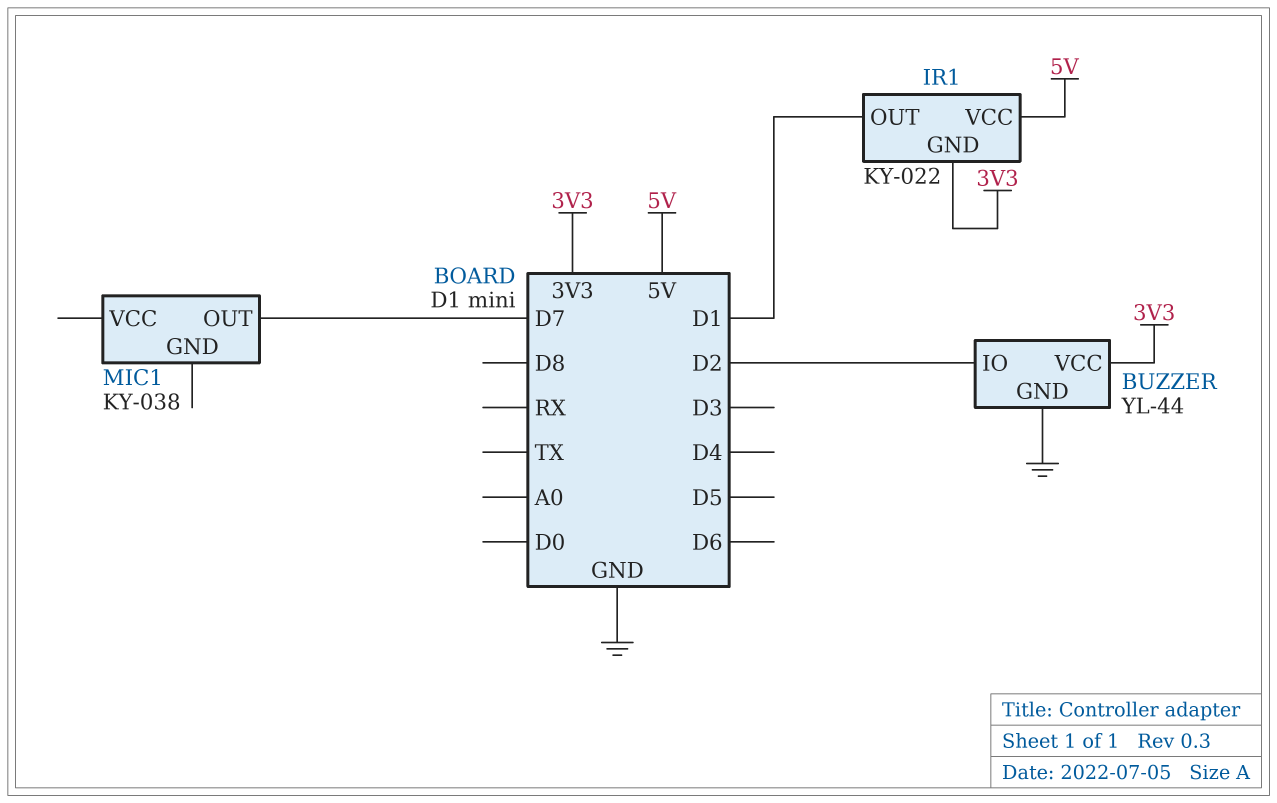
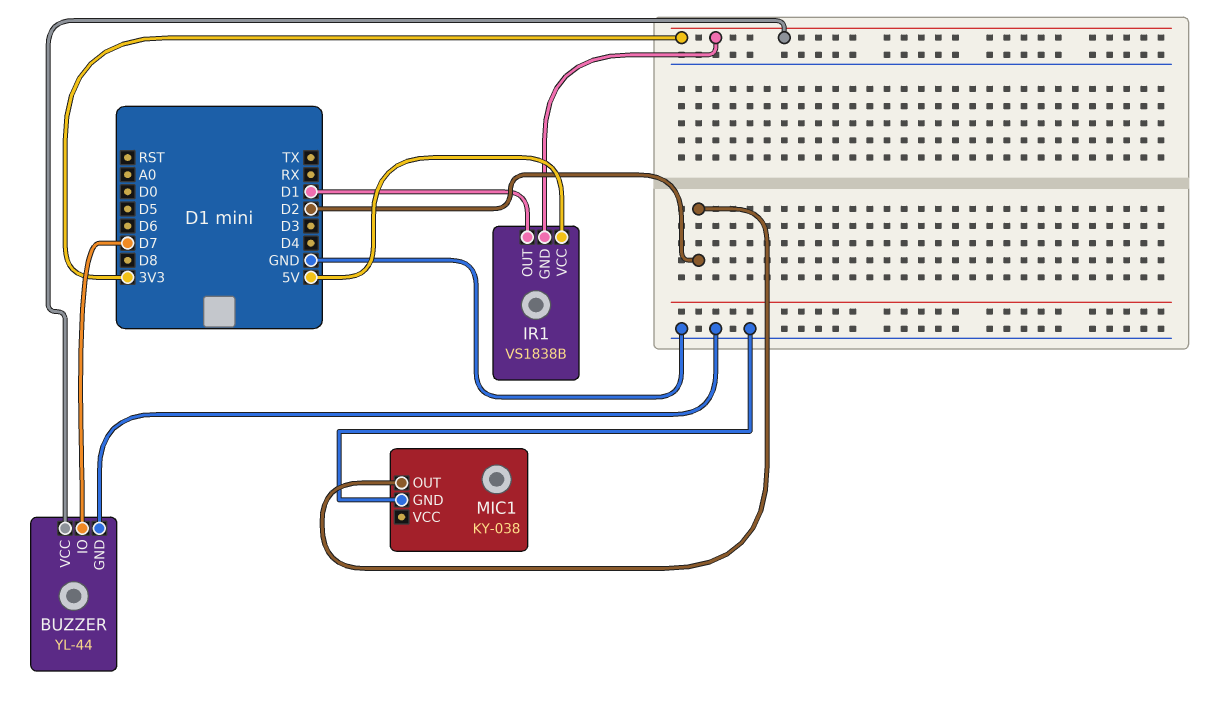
BUZZER pin IO: D2 -> D7
IR1: KY-022 -> VS1838B
MIC1 pin GND: none -> GND
MIC1 pin OUT: D7 -> D2

